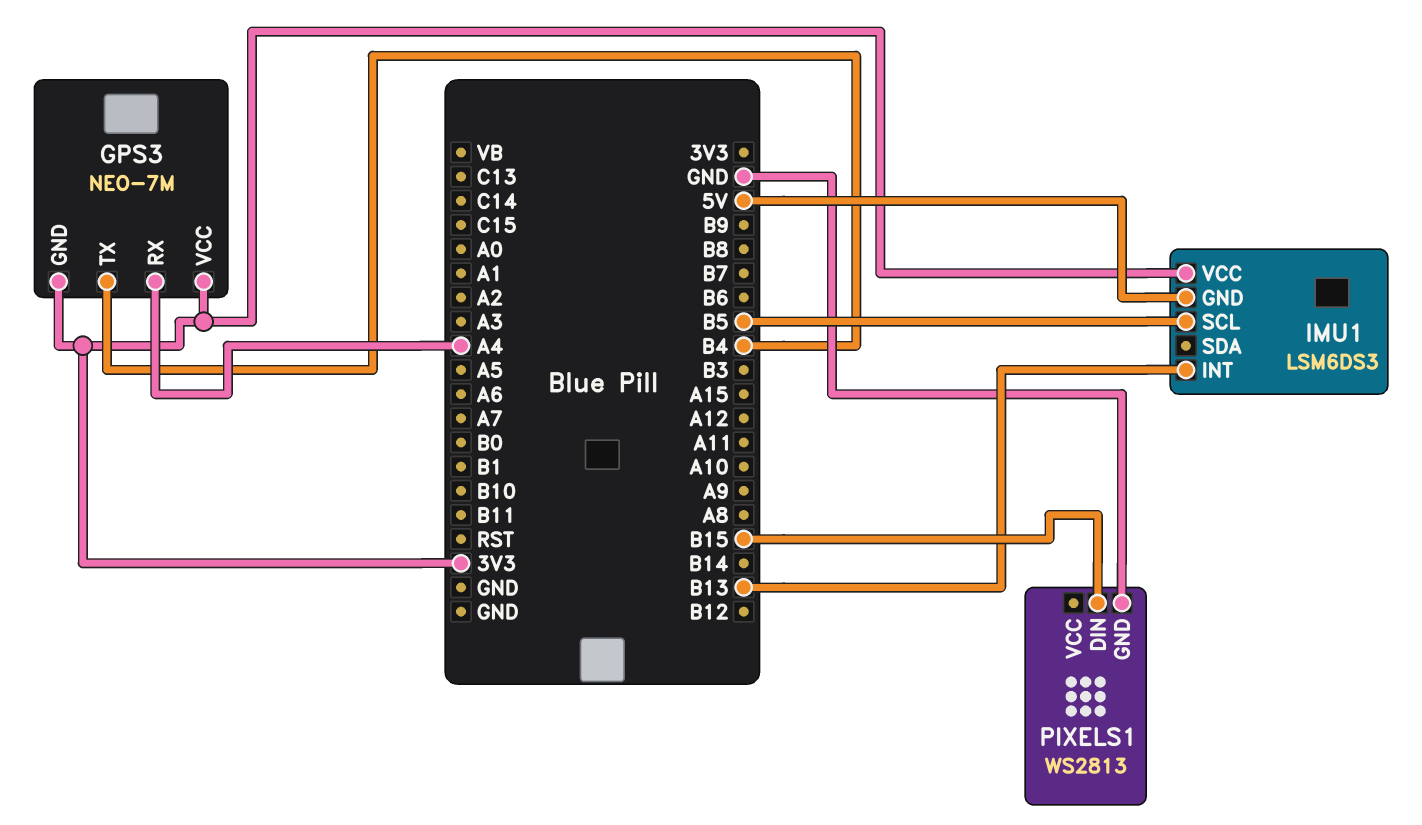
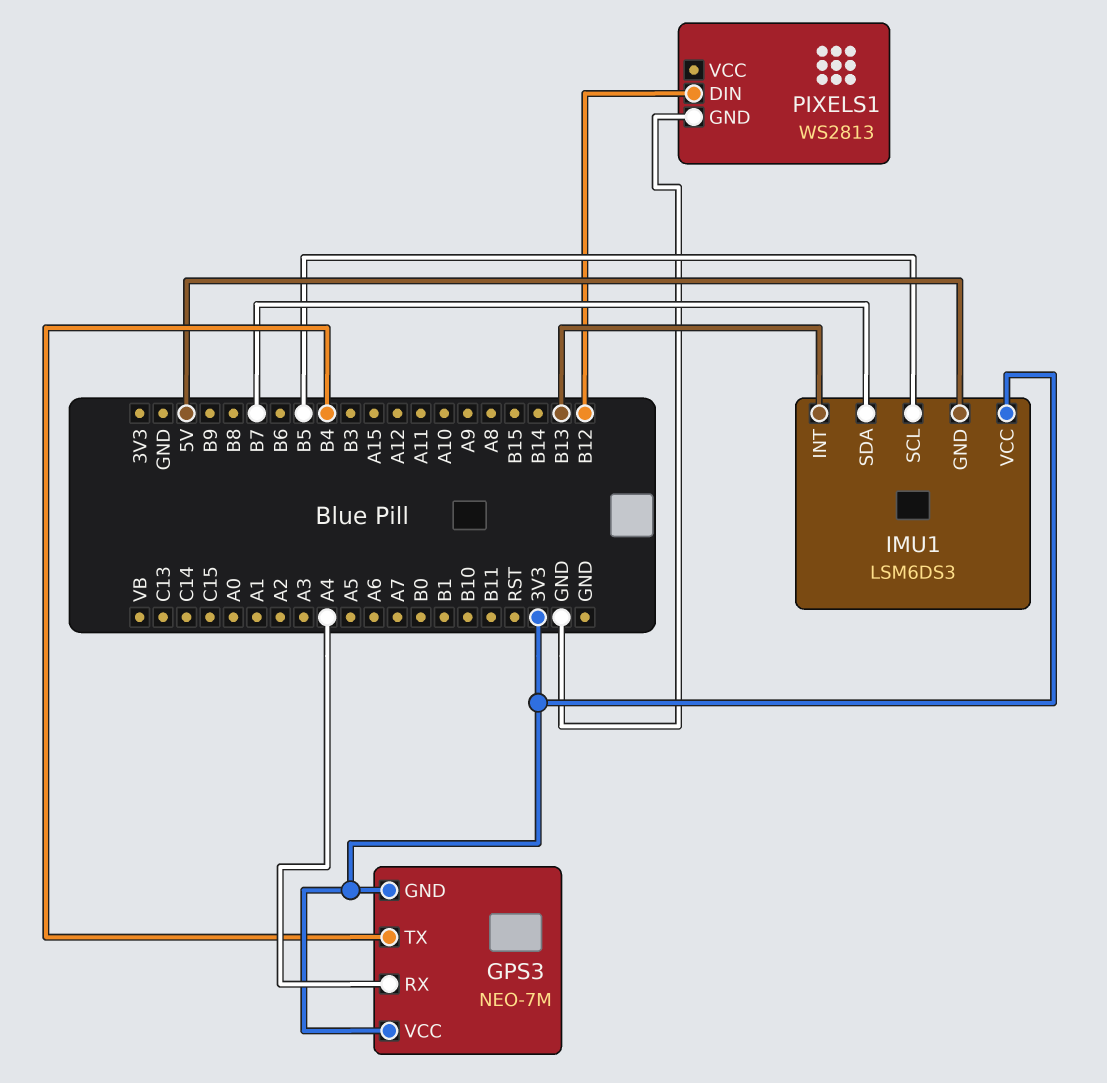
IMU1 pin SDA: none -> B7
PIXELS1 pin DIN: B15 -> B12

